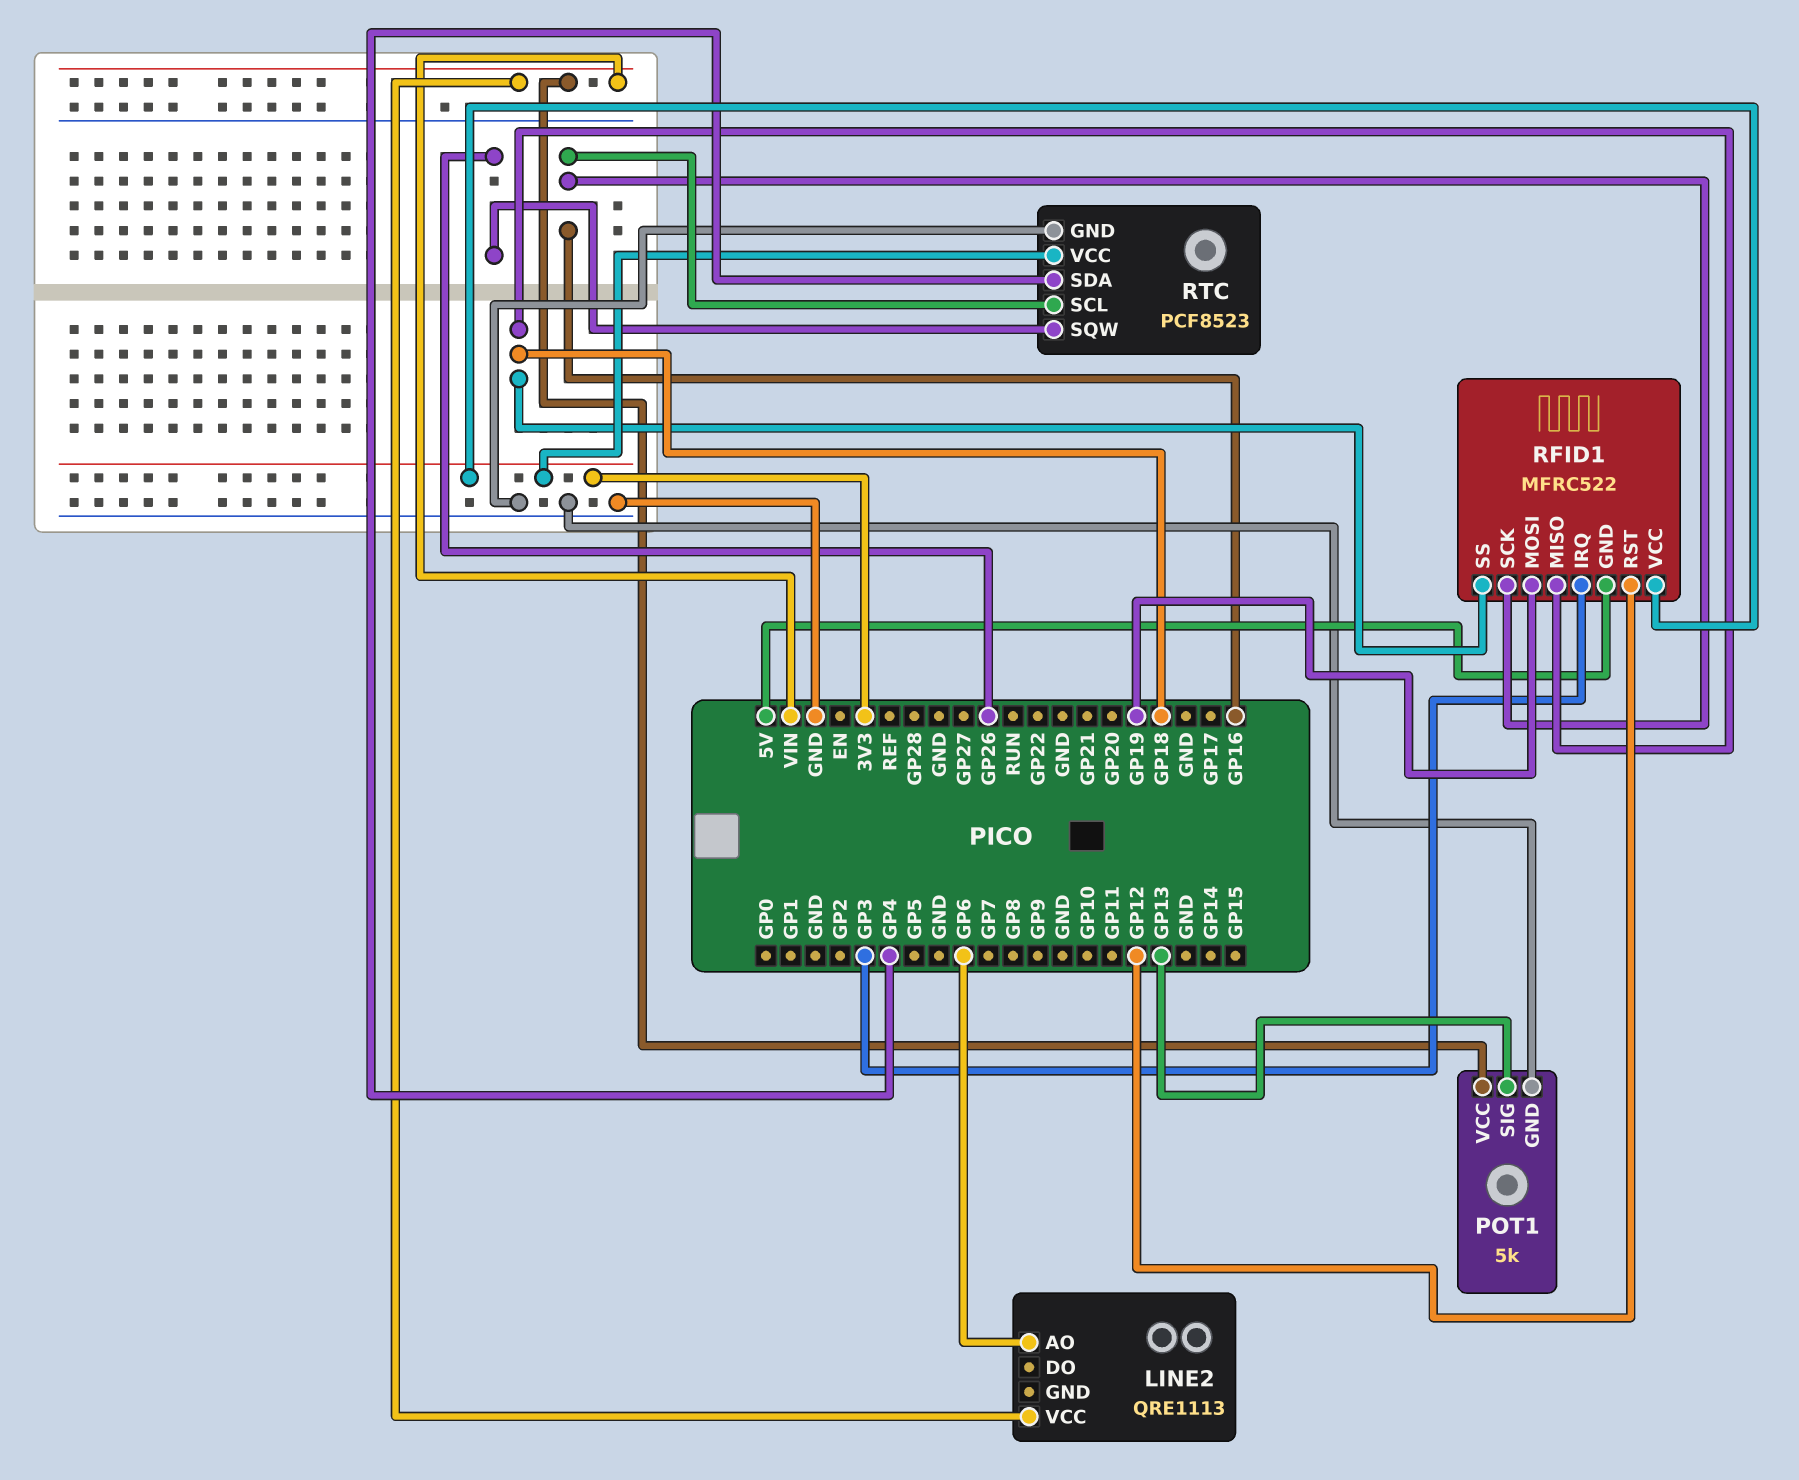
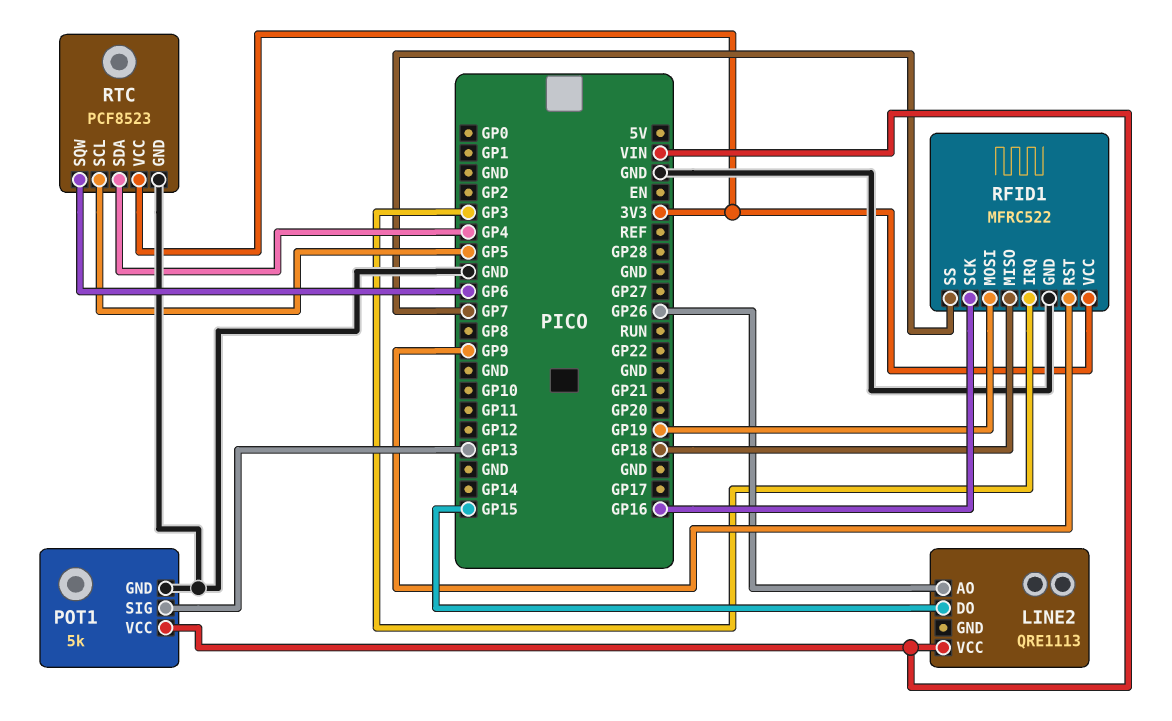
LINE2 pin AO: GP6 -> GP26
LINE2 pin DO: none -> GP15
RFID1 pin GND: 5V -> GND
RFID1 pin RST: GP12 -> GP9
RFID1 pin SS: GP18 -> GP7
RTC pin SCL: GP16 -> GP5
RTC pin SQW: GP26 -> GP6

